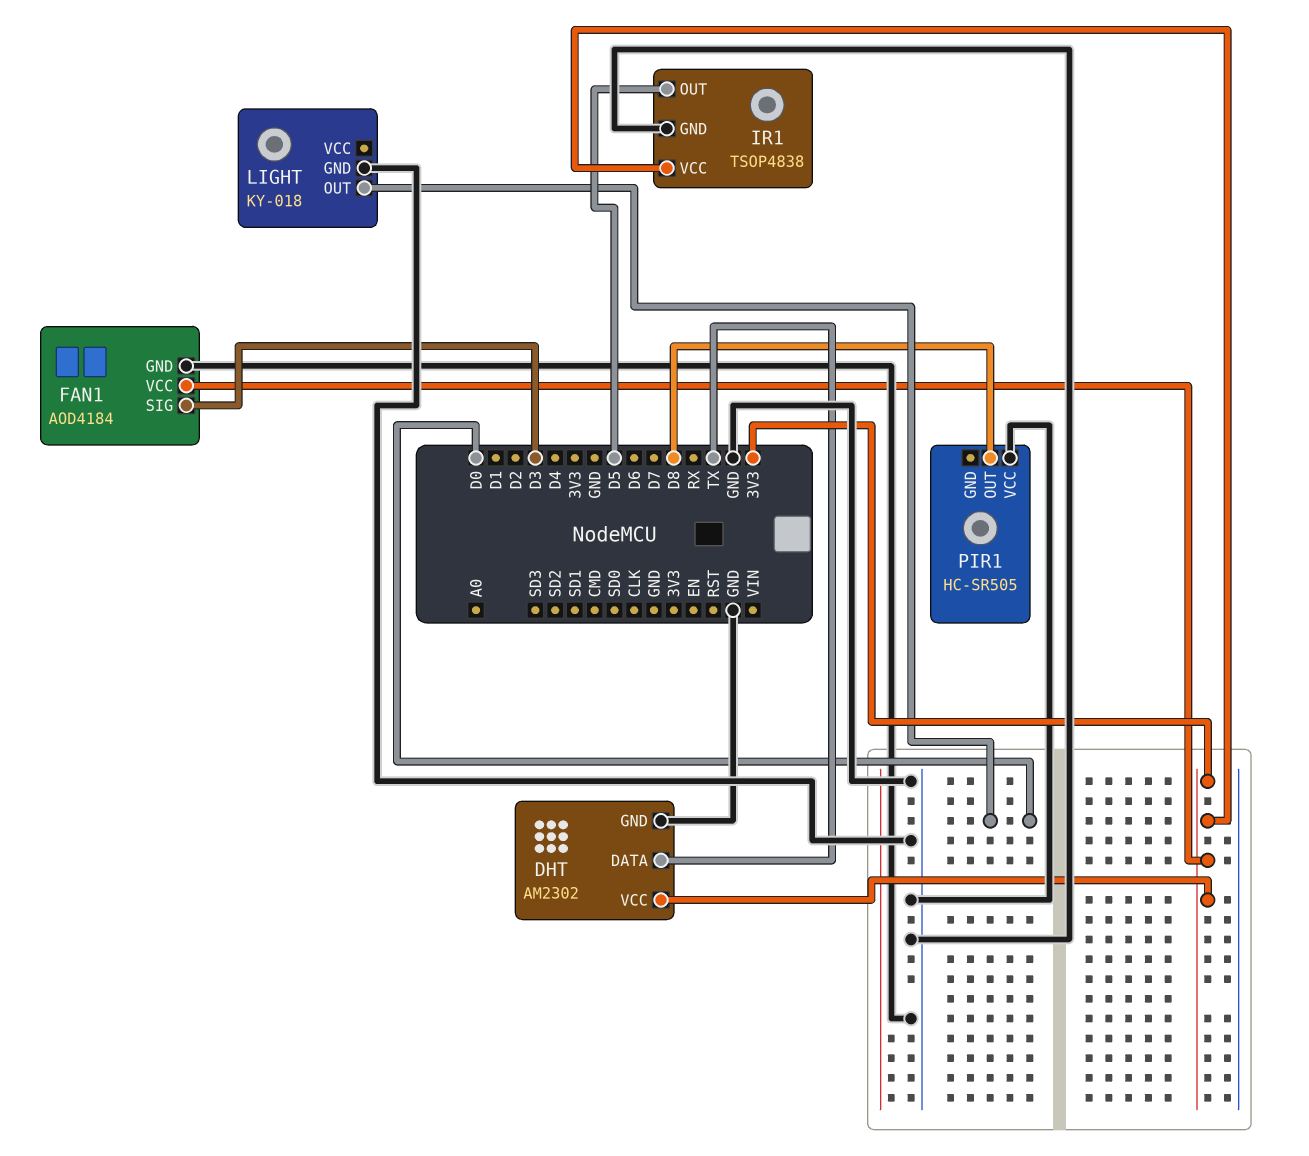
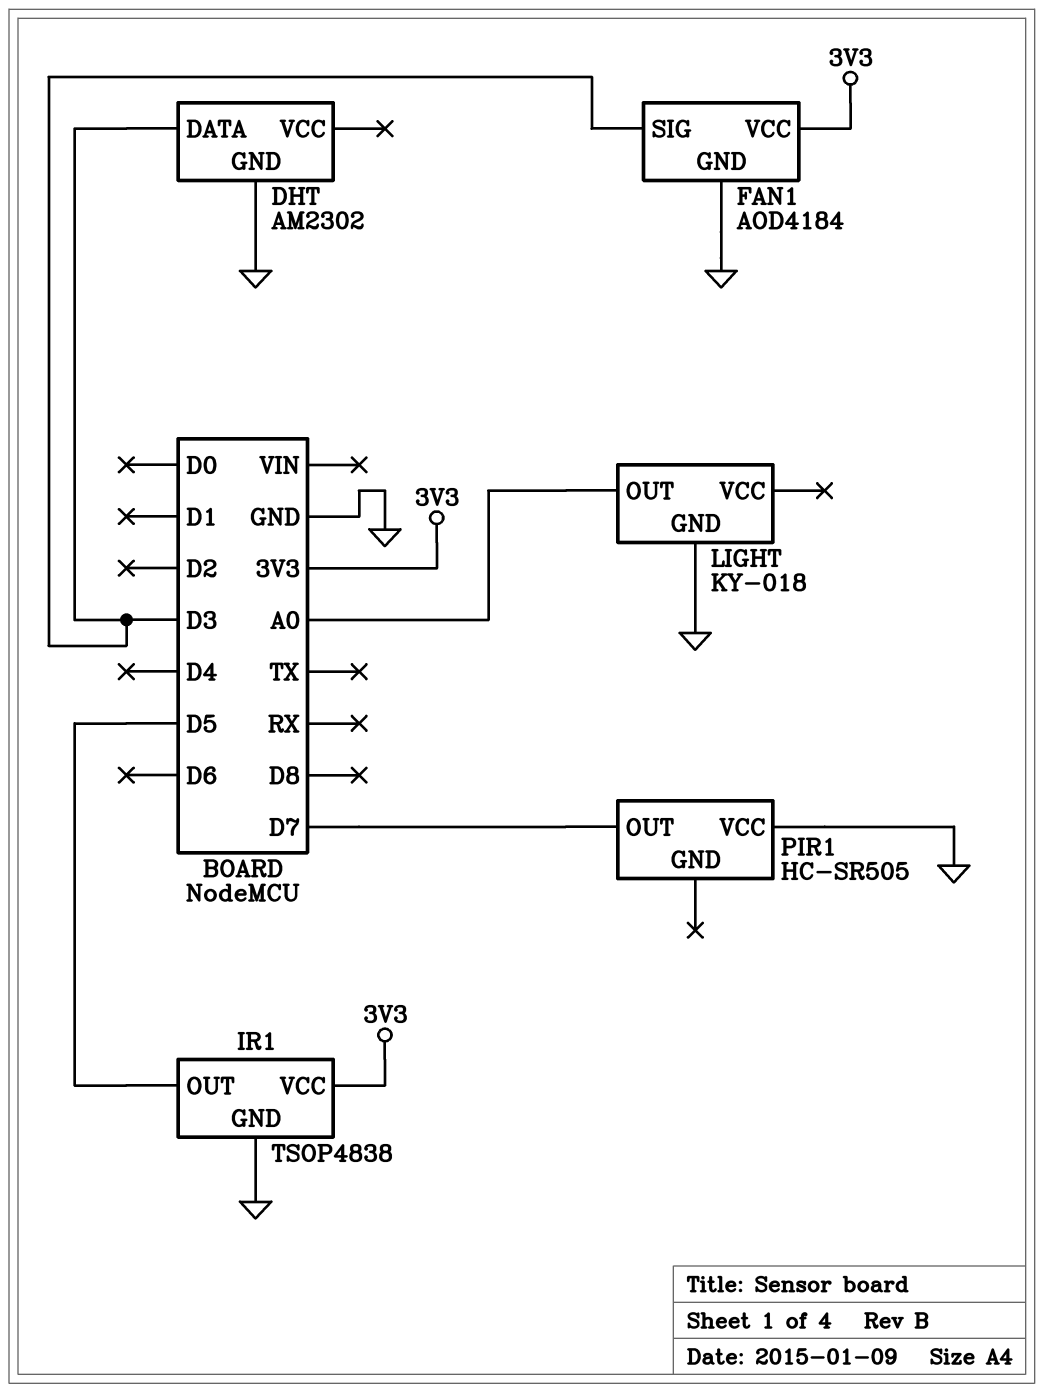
DHT pin DATA: TX -> D3
DHT pin VCC: 3V3 -> none
LIGHT pin OUT: D0 -> A0
PIR1 pin OUT: D8 -> D7

